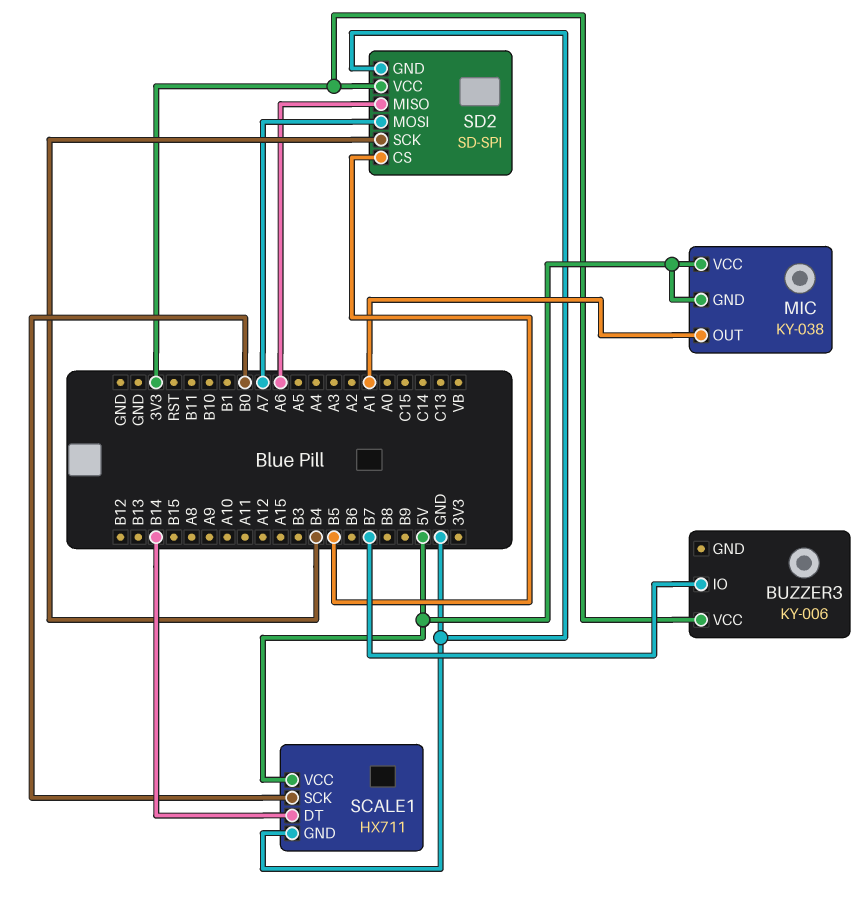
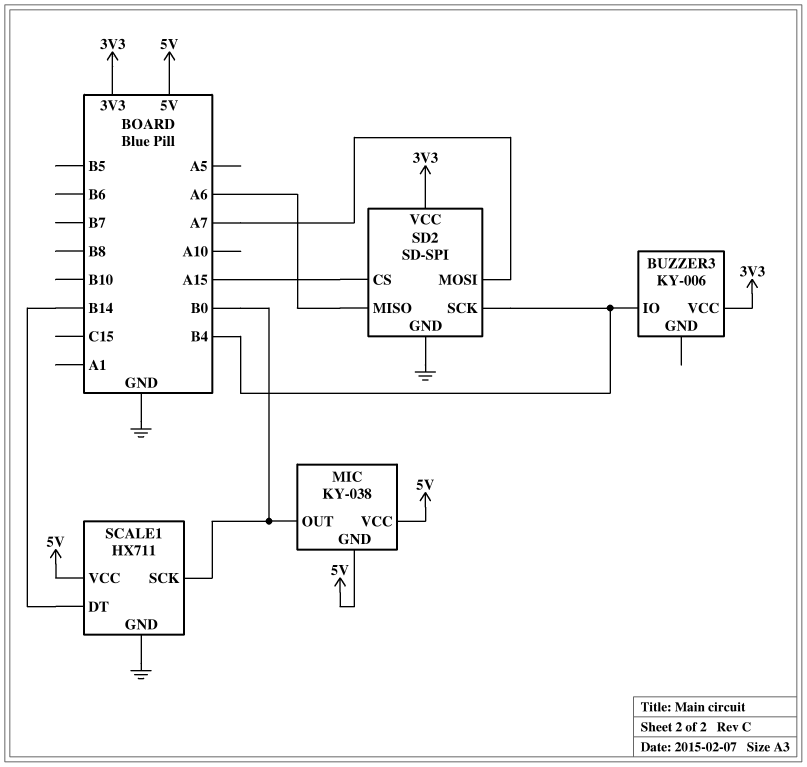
BUZZER3 pin IO: B7 -> B4
MIC pin OUT: A1 -> B0
SD2 pin CS: B5 -> A15

